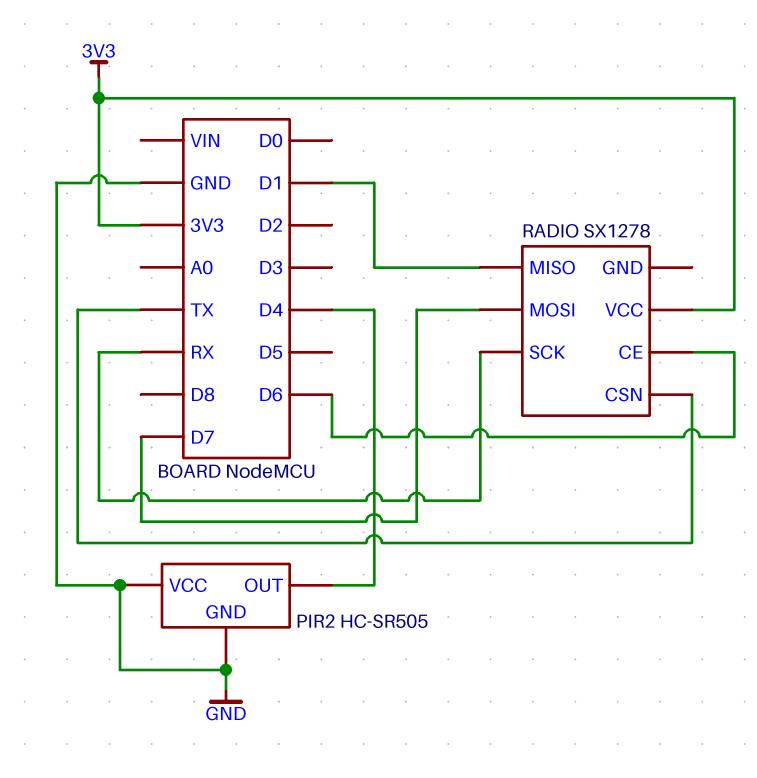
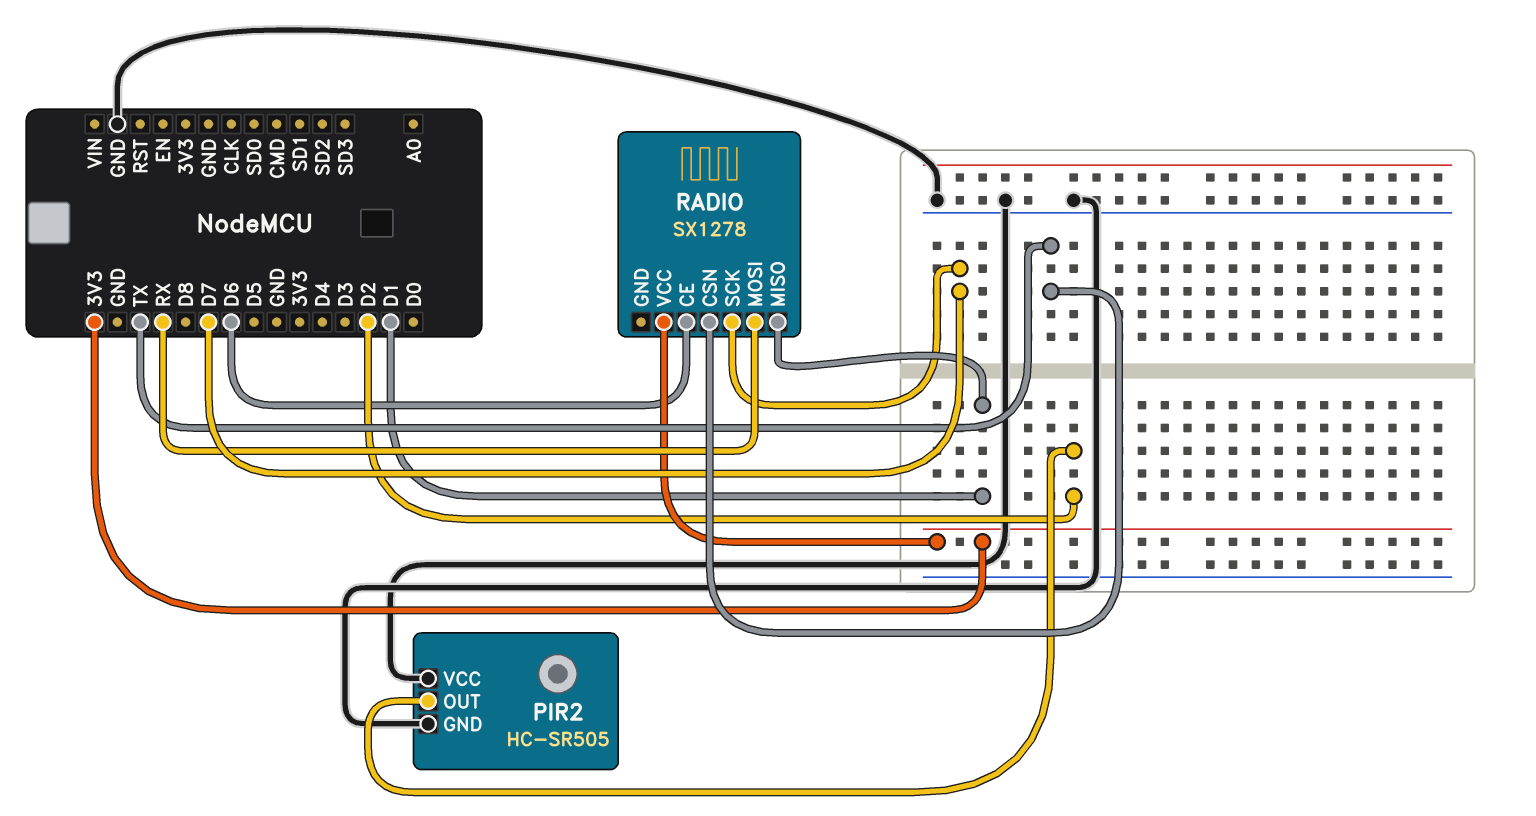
PIR2 pin OUT: D4 -> D2
RADIO pin MOSI: D7 -> RX
RADIO pin SCK: RX -> D7

